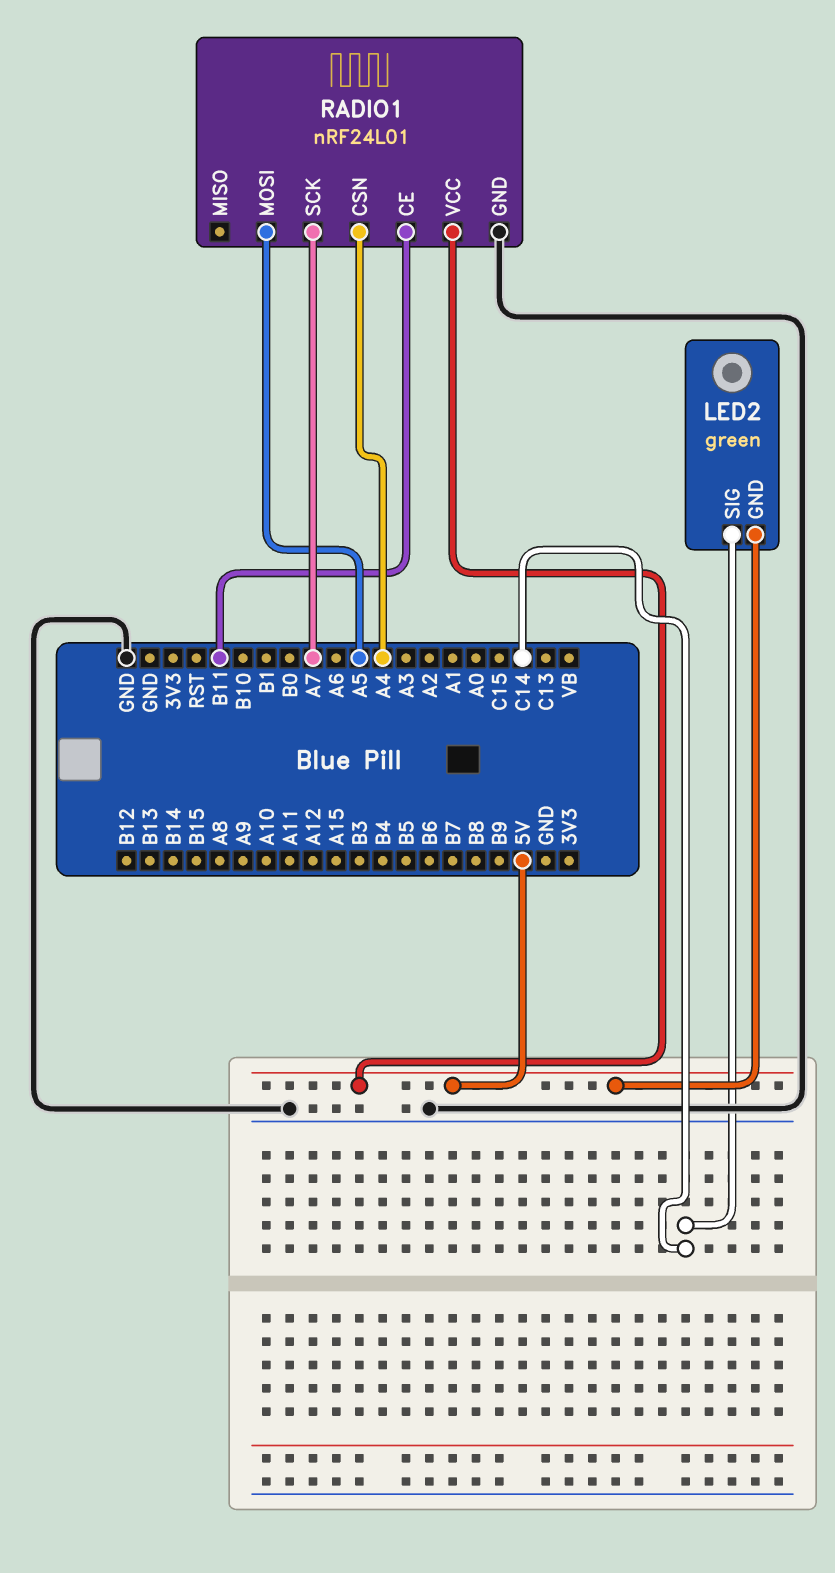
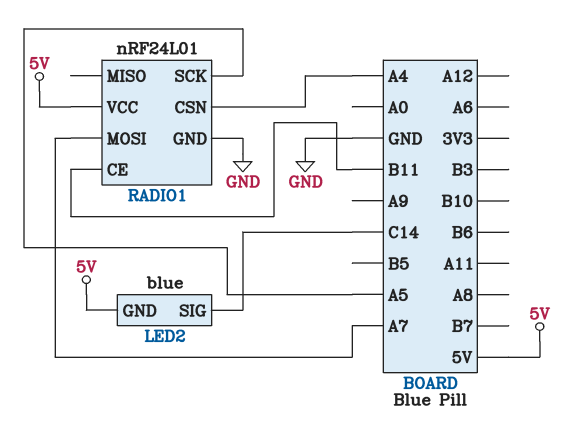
LED2: green -> blue
RADIO1 pin MOSI: A5 -> A7
RADIO1 pin SCK: A7 -> A5

